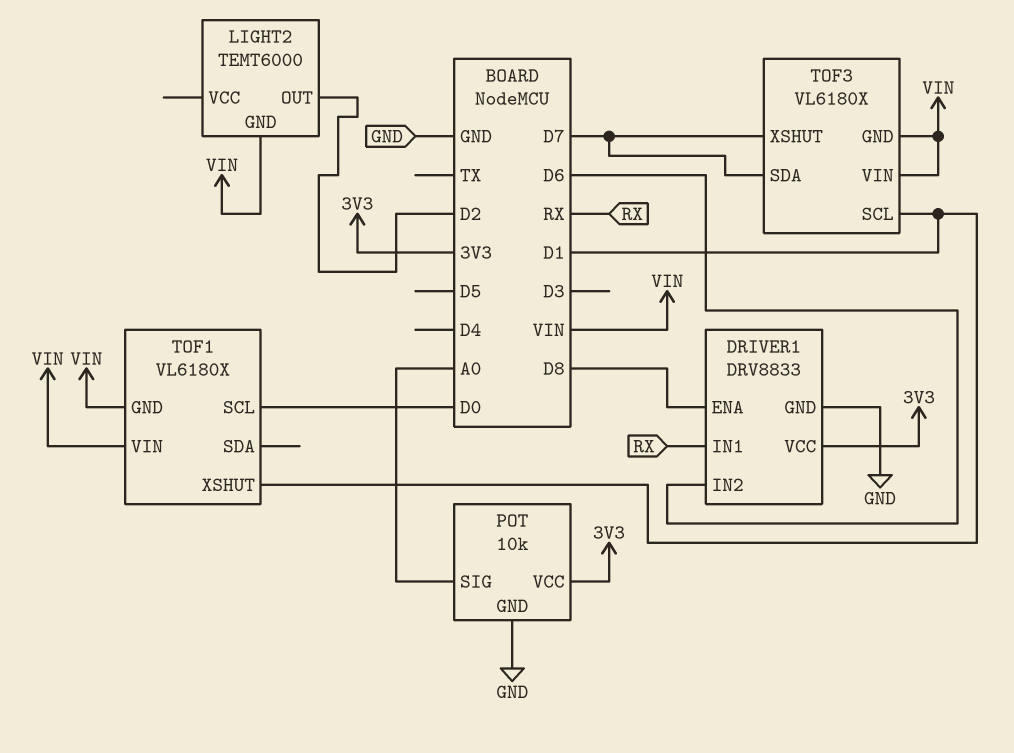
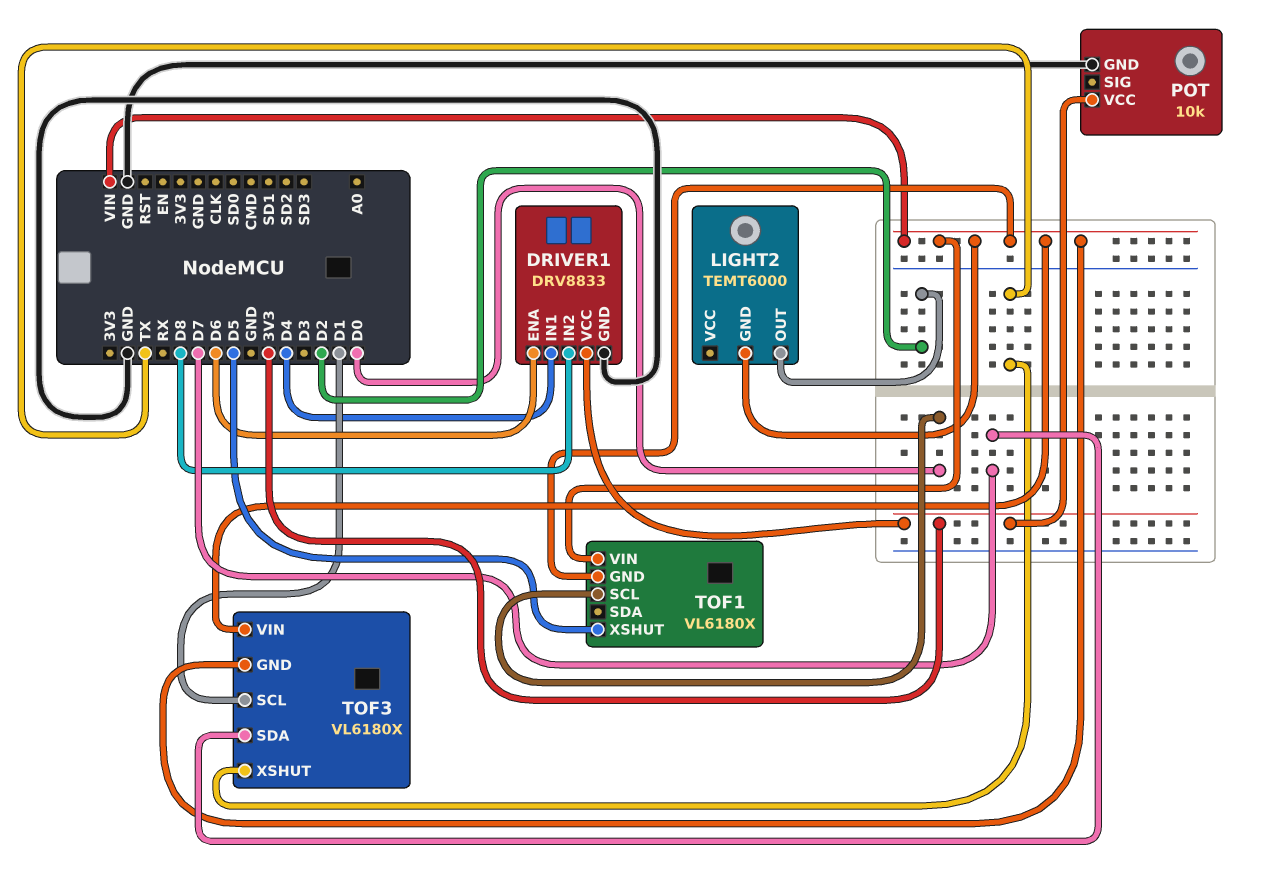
DRIVER1 pin ENA: D8 -> D6
DRIVER1 pin IN1: RX -> D4
DRIVER1 pin IN2: D6 -> D8
POT pin SIG: A0 -> none
TOF1 pin XSHUT: D1 -> D5
TOF3 pin XSHUT: D7 -> TX

